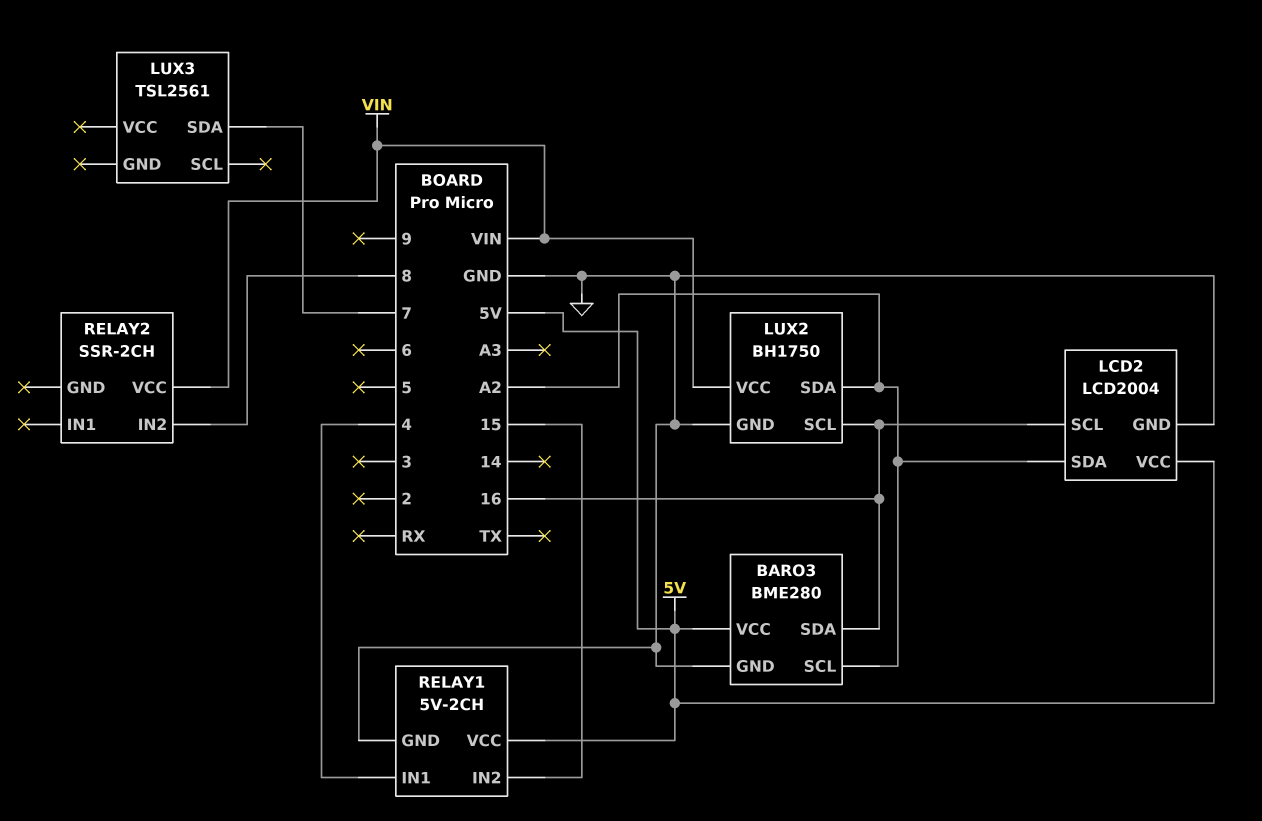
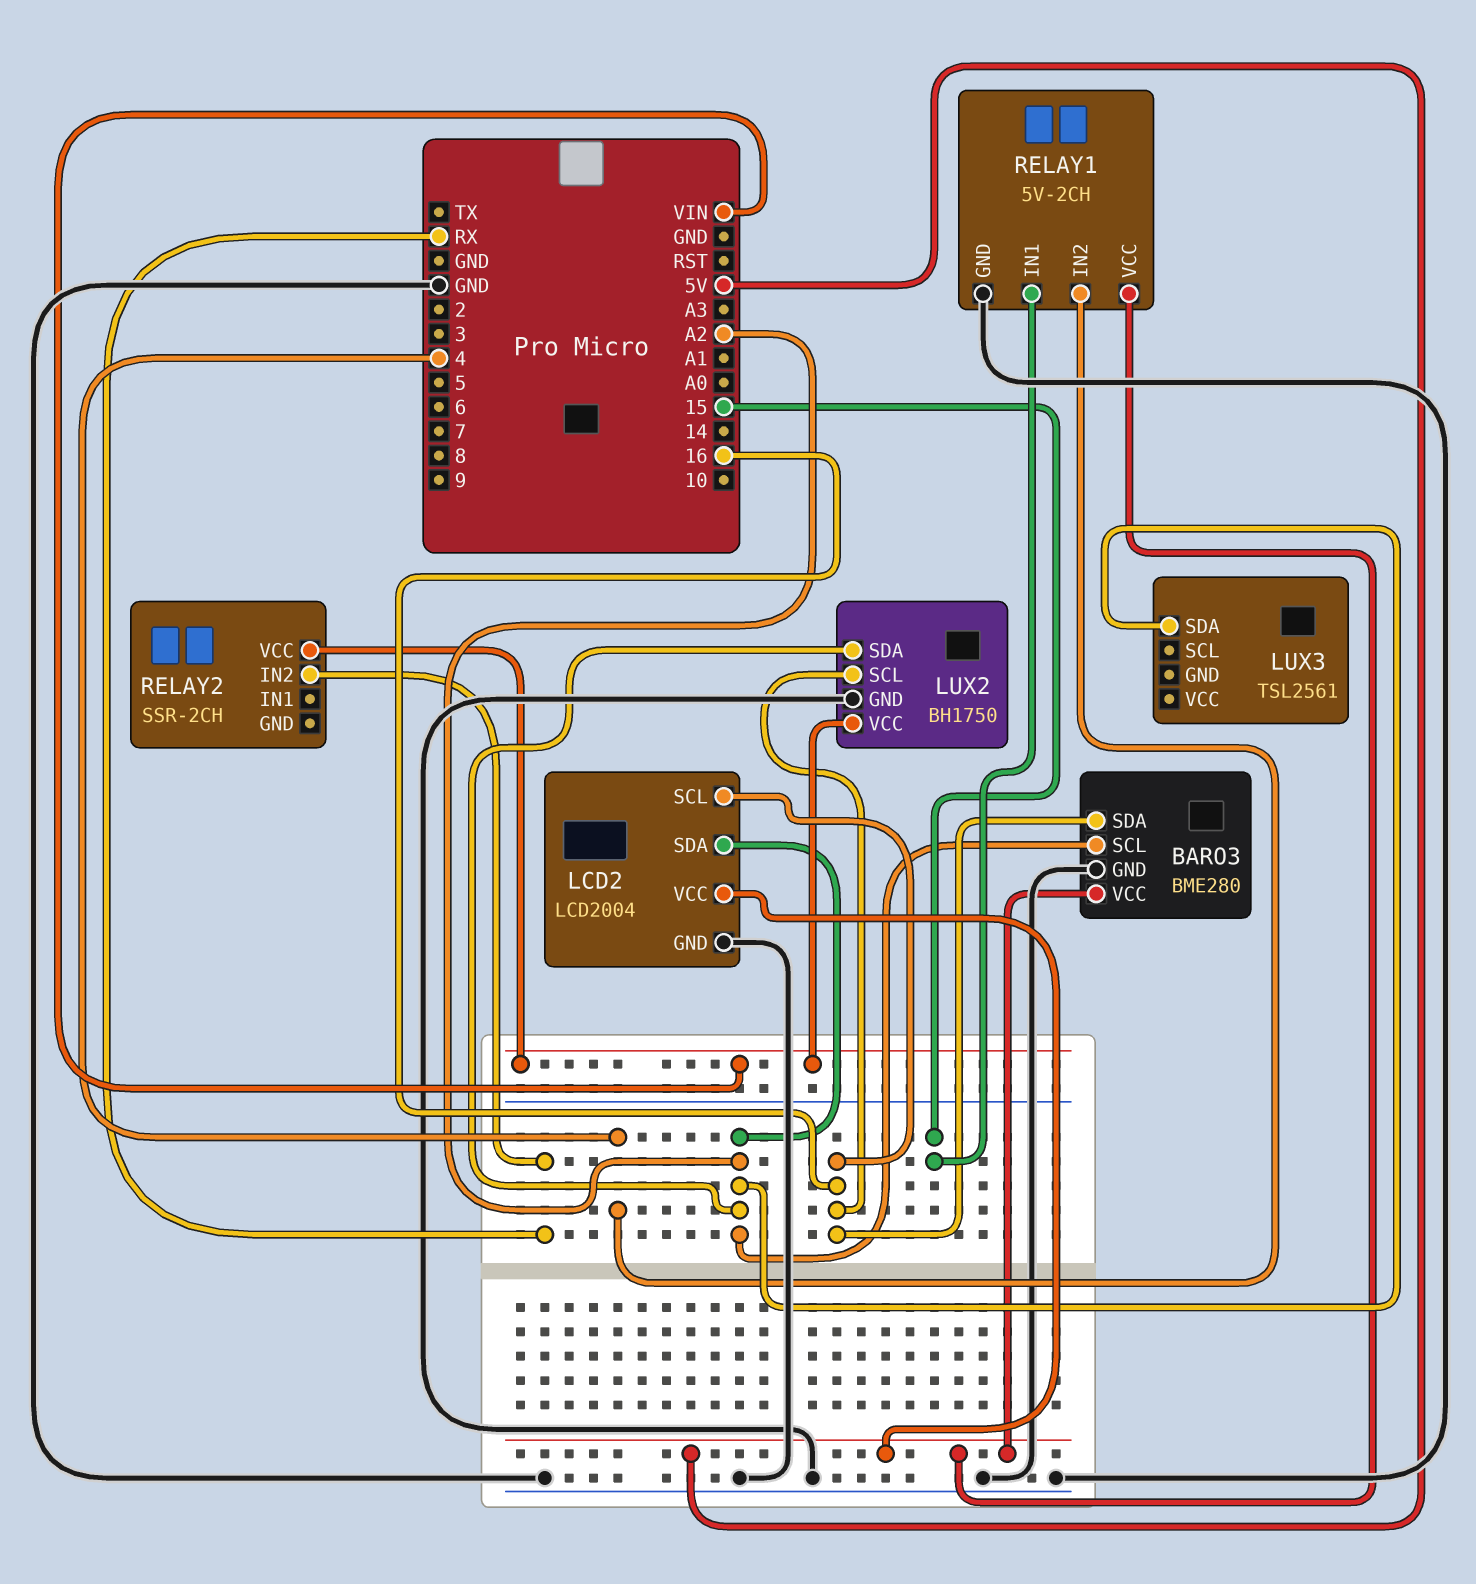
LUX3 pin SDA: 7 -> A2
RELAY1 pin IN1: 4 -> 15
RELAY1 pin IN2: 15 -> 4
RELAY2 pin IN2: 8 -> RX

